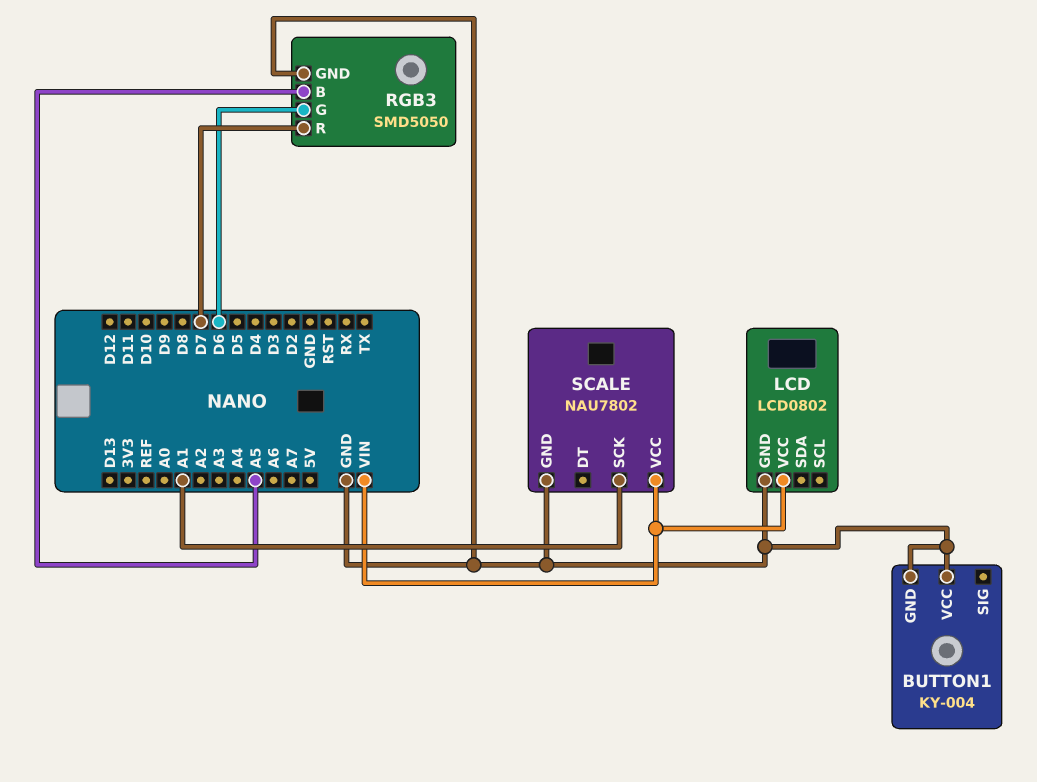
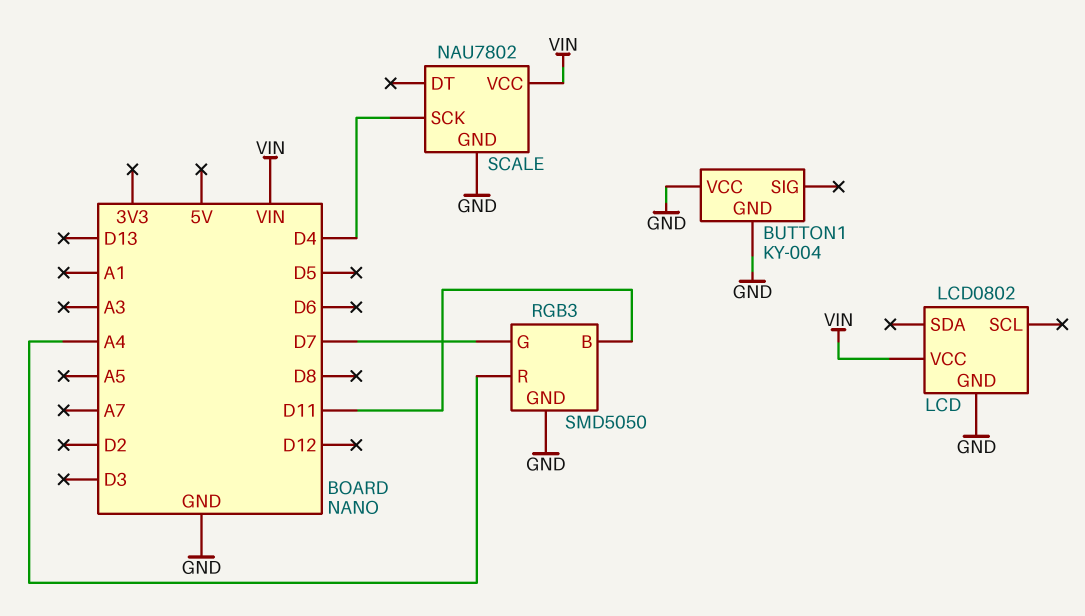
RGB3 pin B: A5 -> D11
RGB3 pin G: D6 -> D7
RGB3 pin R: D7 -> A4
SCALE pin SCK: A1 -> D4

